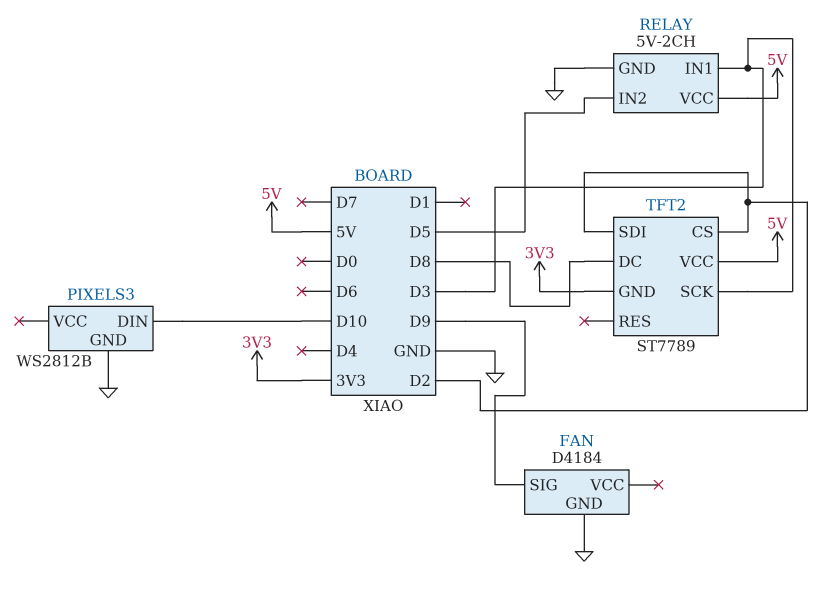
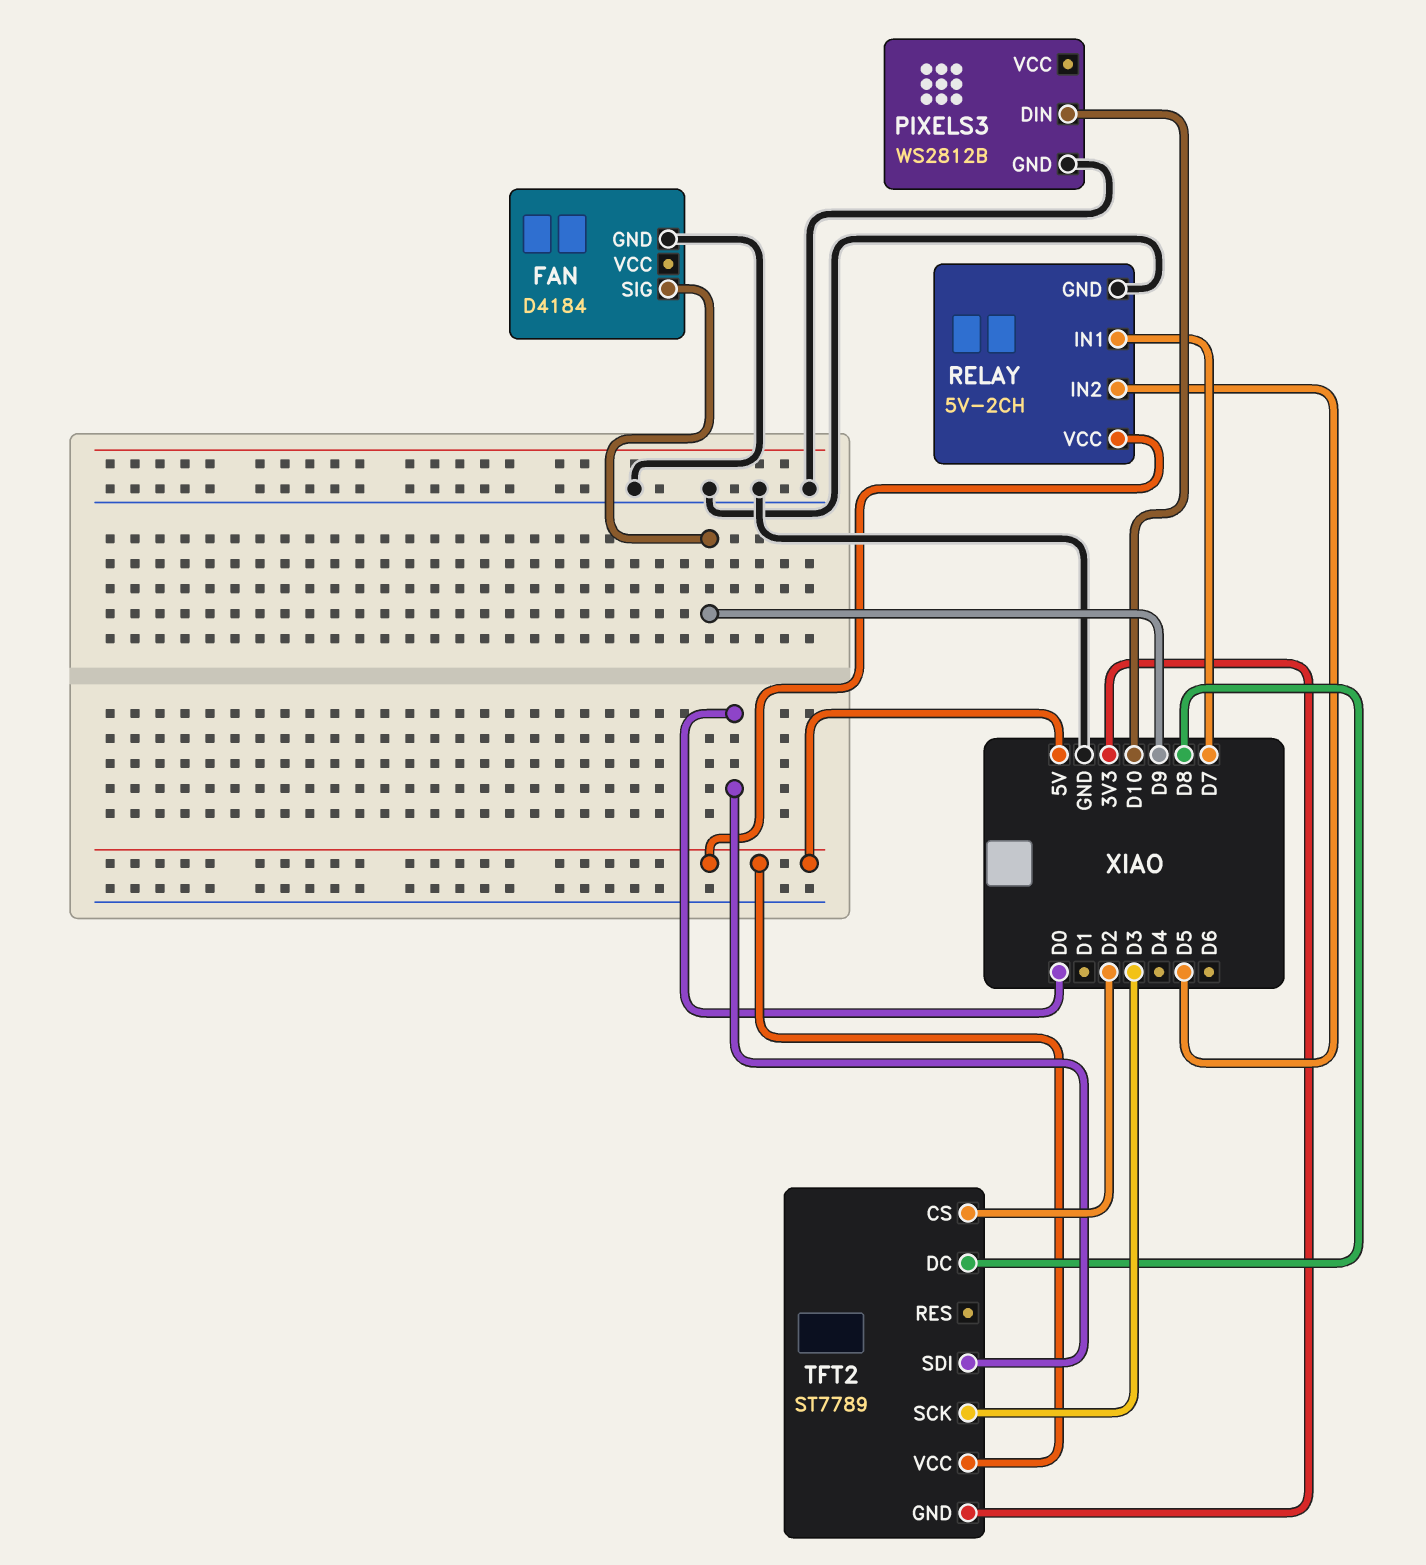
RELAY pin IN1: D3 -> D7
TFT2 pin SDI: D2 -> D0

